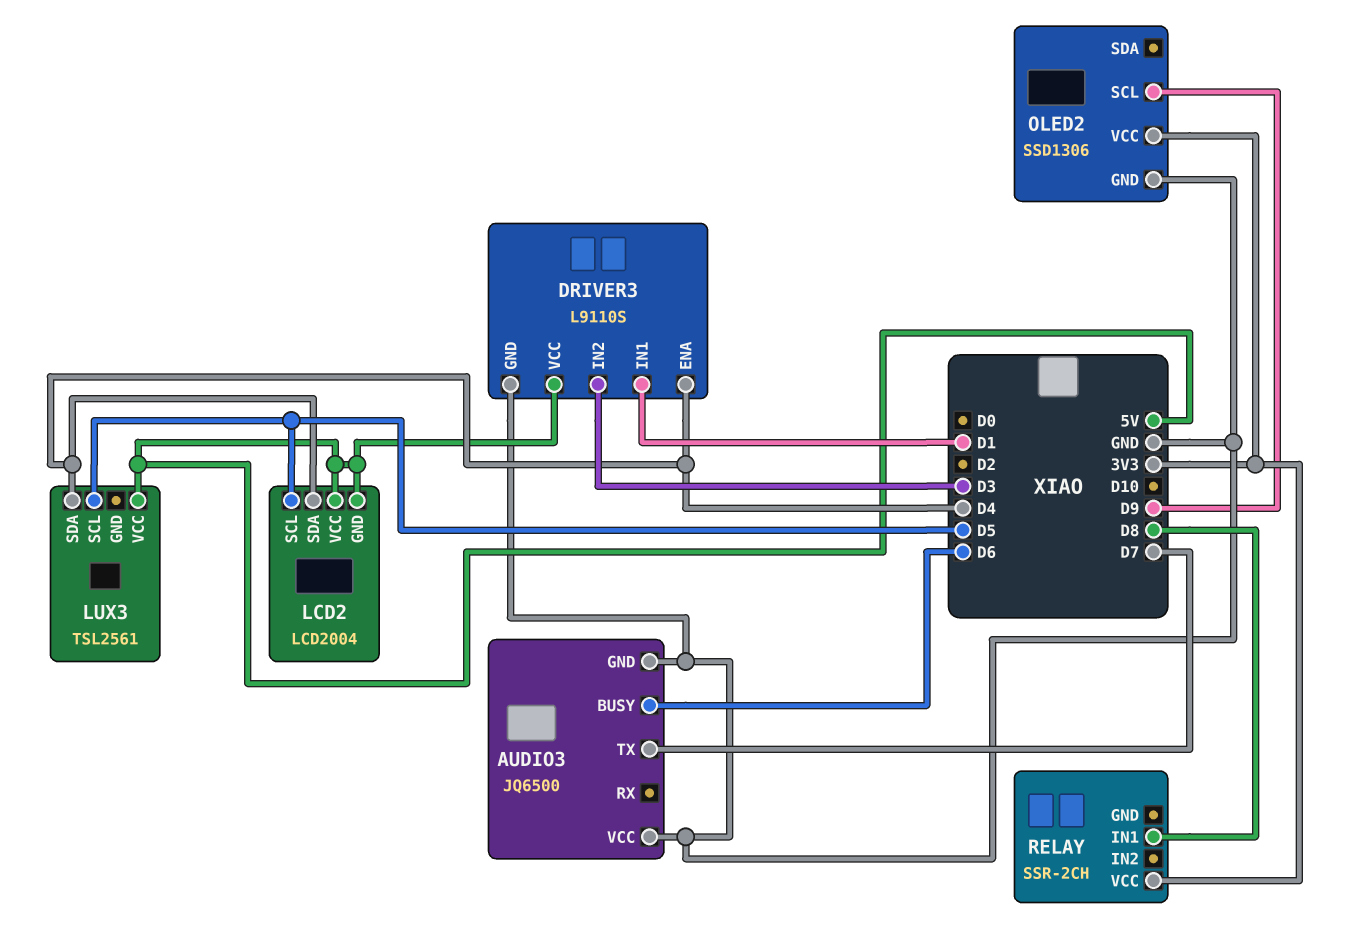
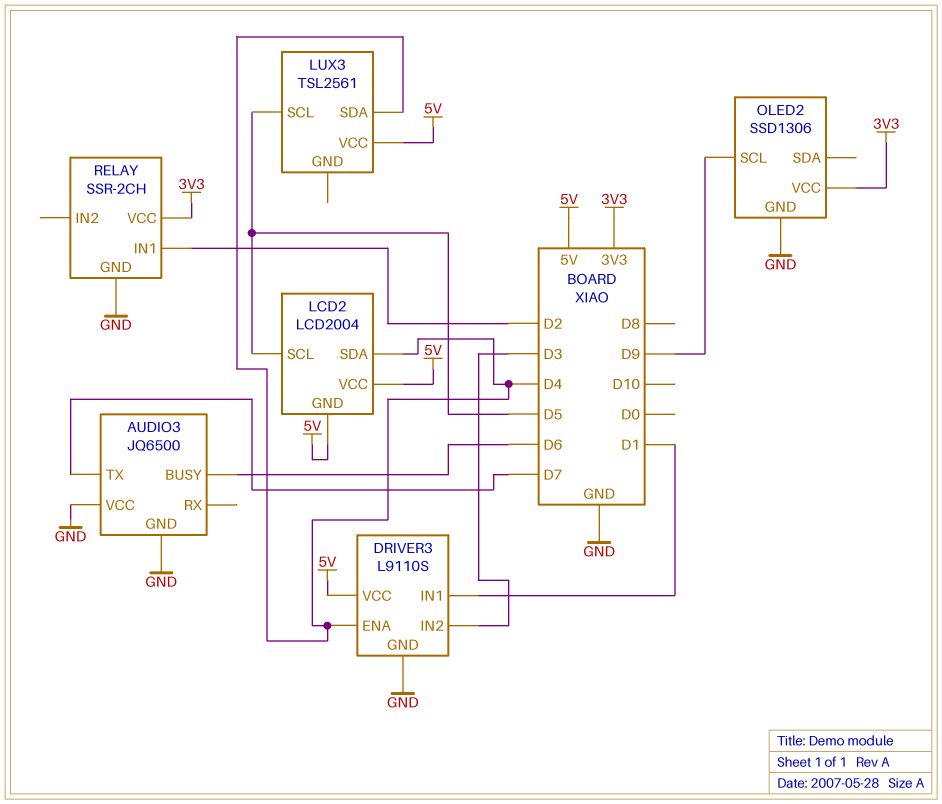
RELAY pin GND: none -> GND
RELAY pin IN1: D8 -> D2

